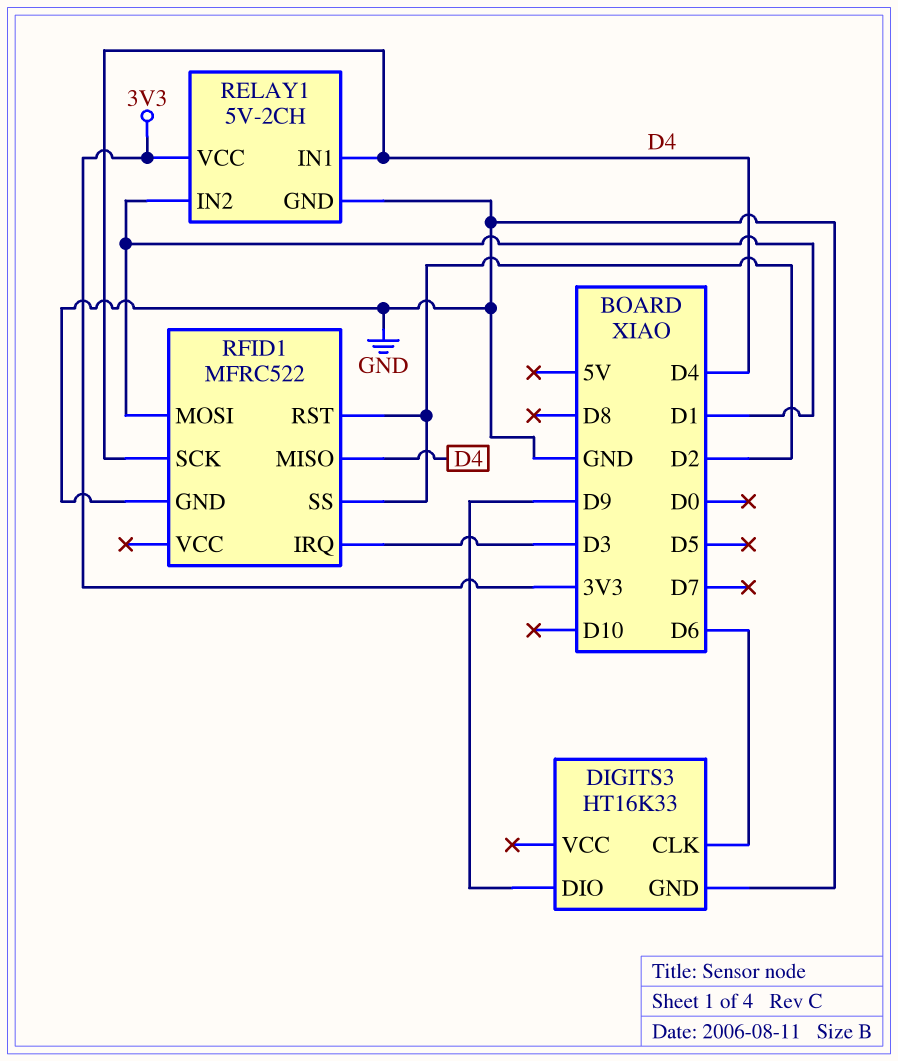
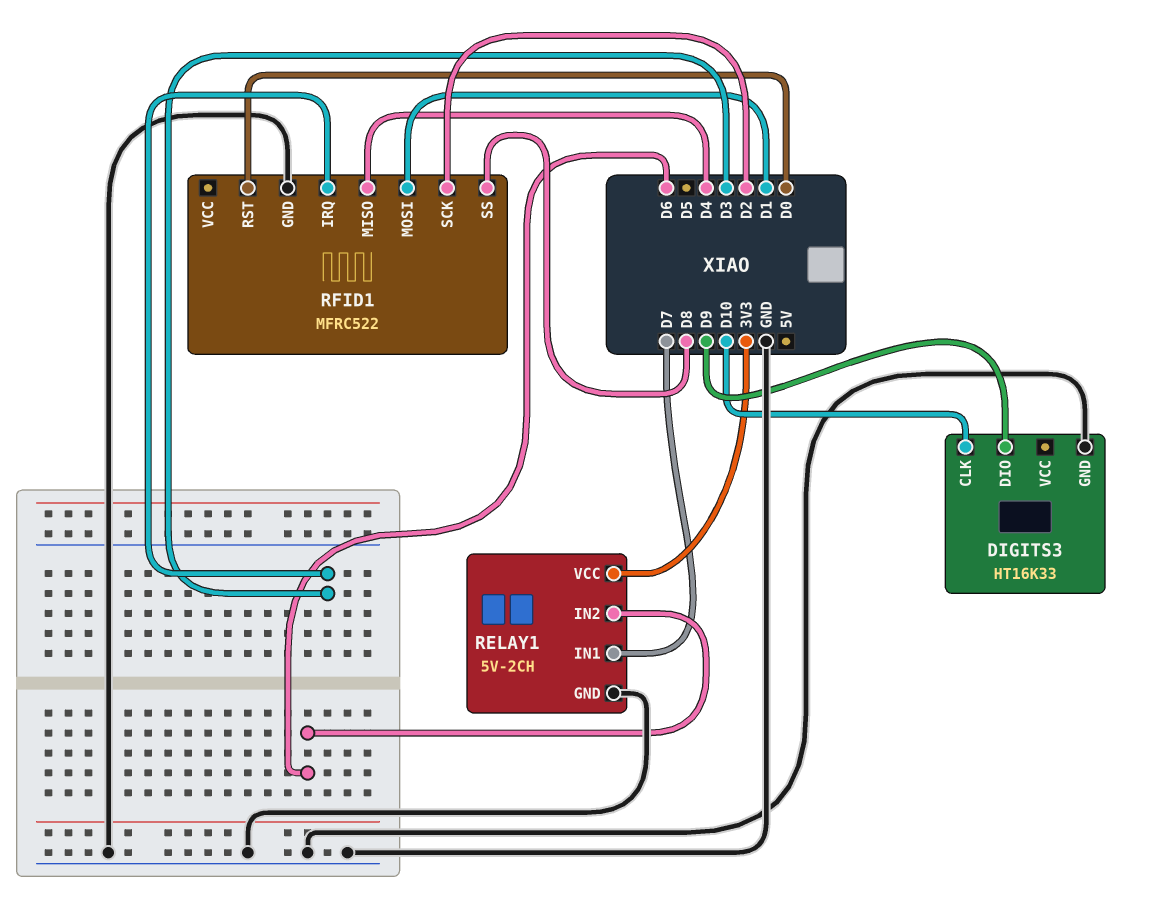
DIGITS3 pin CLK: D6 -> D10
RELAY1 pin IN1: D4 -> D7
RELAY1 pin IN2: D1 -> D6
RFID1 pin RST: D2 -> D0
RFID1 pin SCK: D4 -> D2
RFID1 pin SS: D2 -> D8

